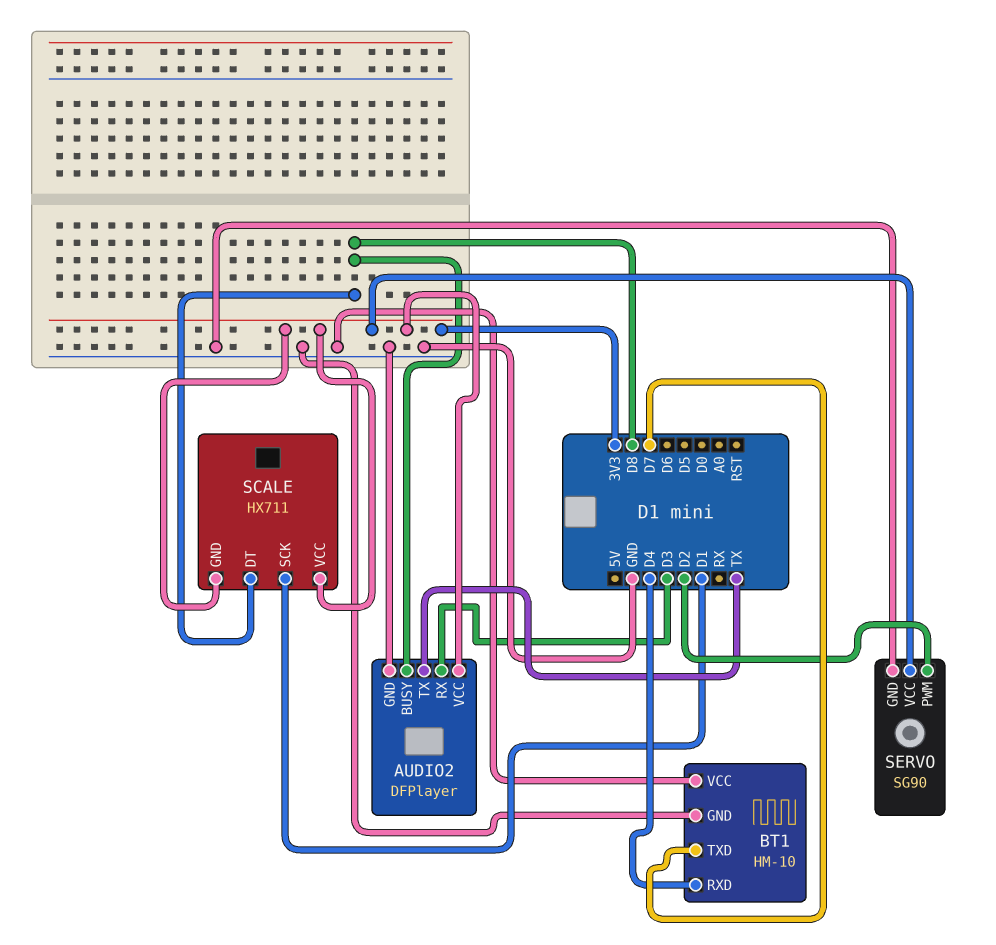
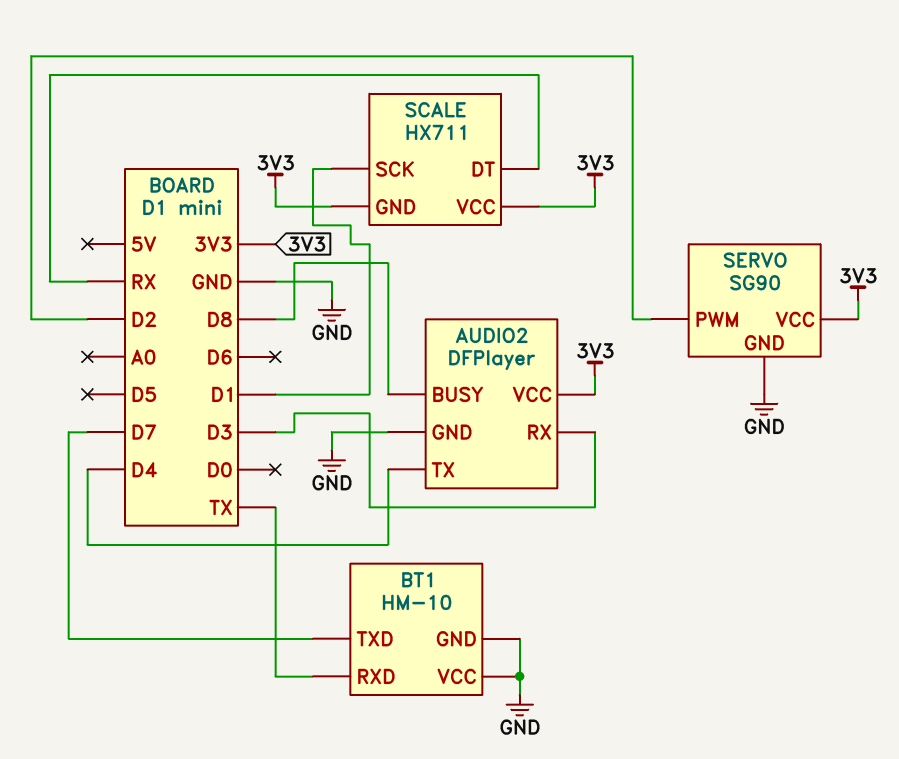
AUDIO2 pin TX: TX -> D4
BT1 pin RXD: D4 -> TX
SCALE pin DT: D8 -> RX

